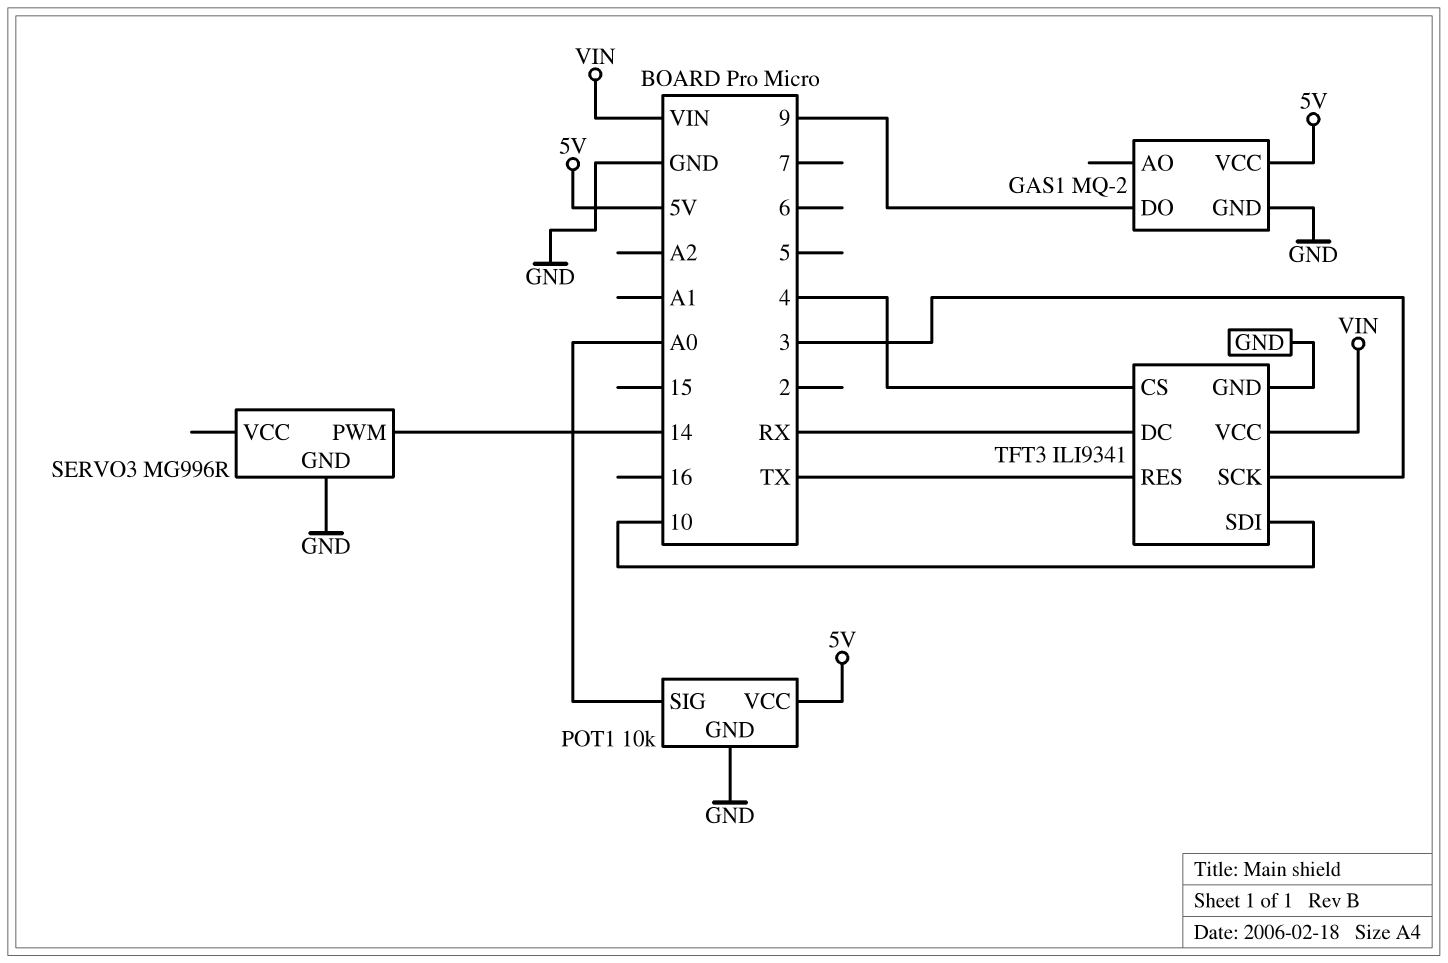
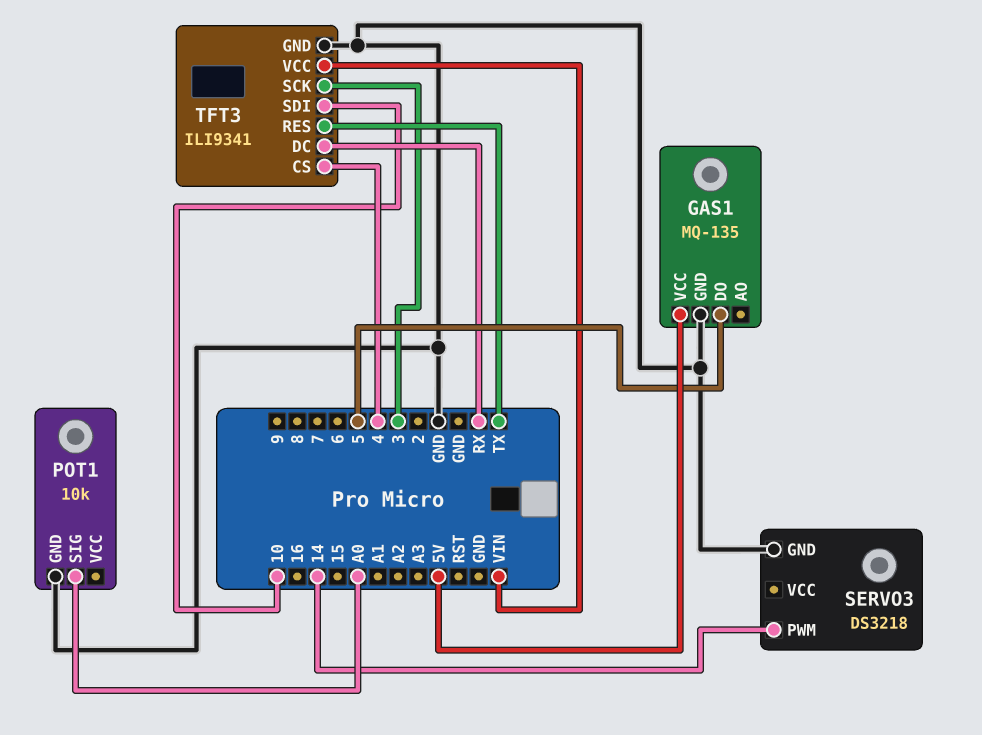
GAS1: MQ-2 -> MQ-135
GAS1 pin DO: 9 -> 5
POT1 pin VCC: 5V -> none
SERVO3: MG996R -> DS3218

